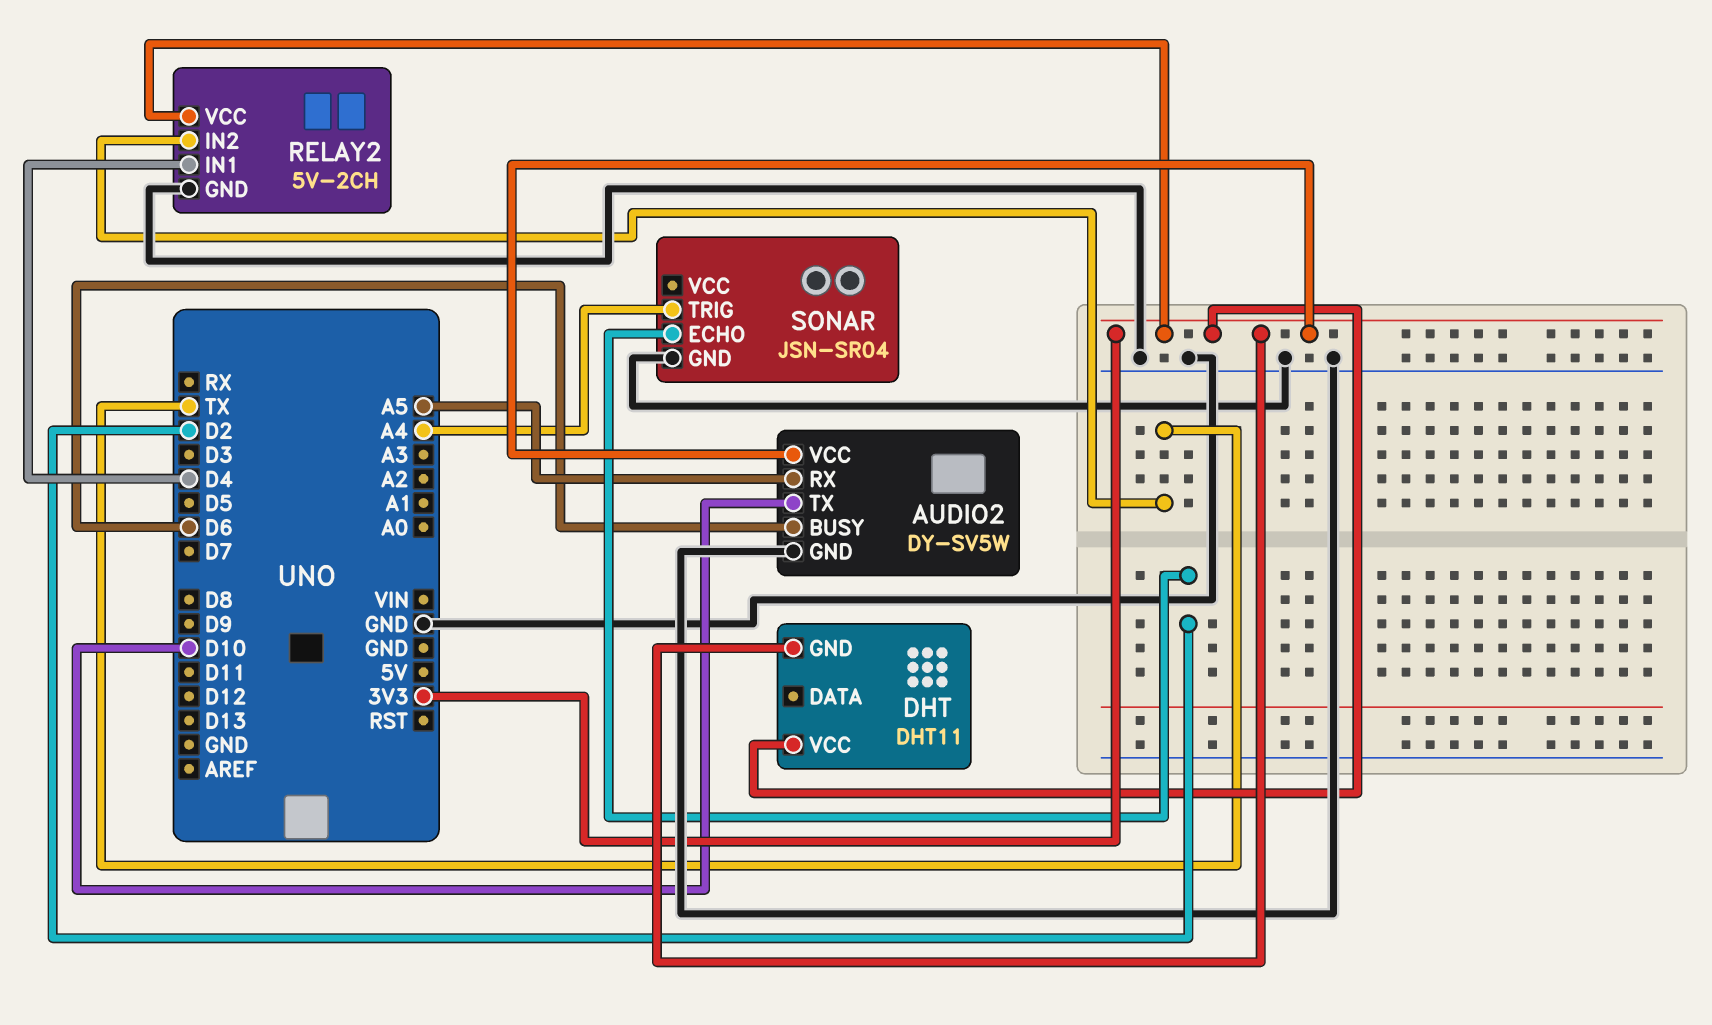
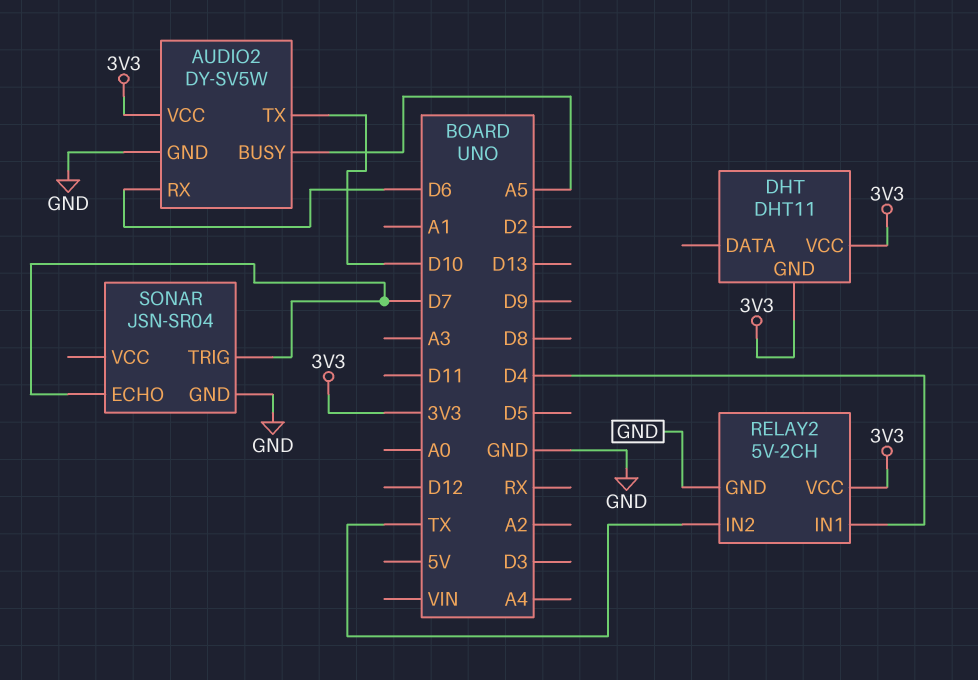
AUDIO2 pin BUSY: D6 -> A5
AUDIO2 pin RX: A5 -> D6
SONAR pin ECHO: D2 -> D7
SONAR pin TRIG: A4 -> D7

